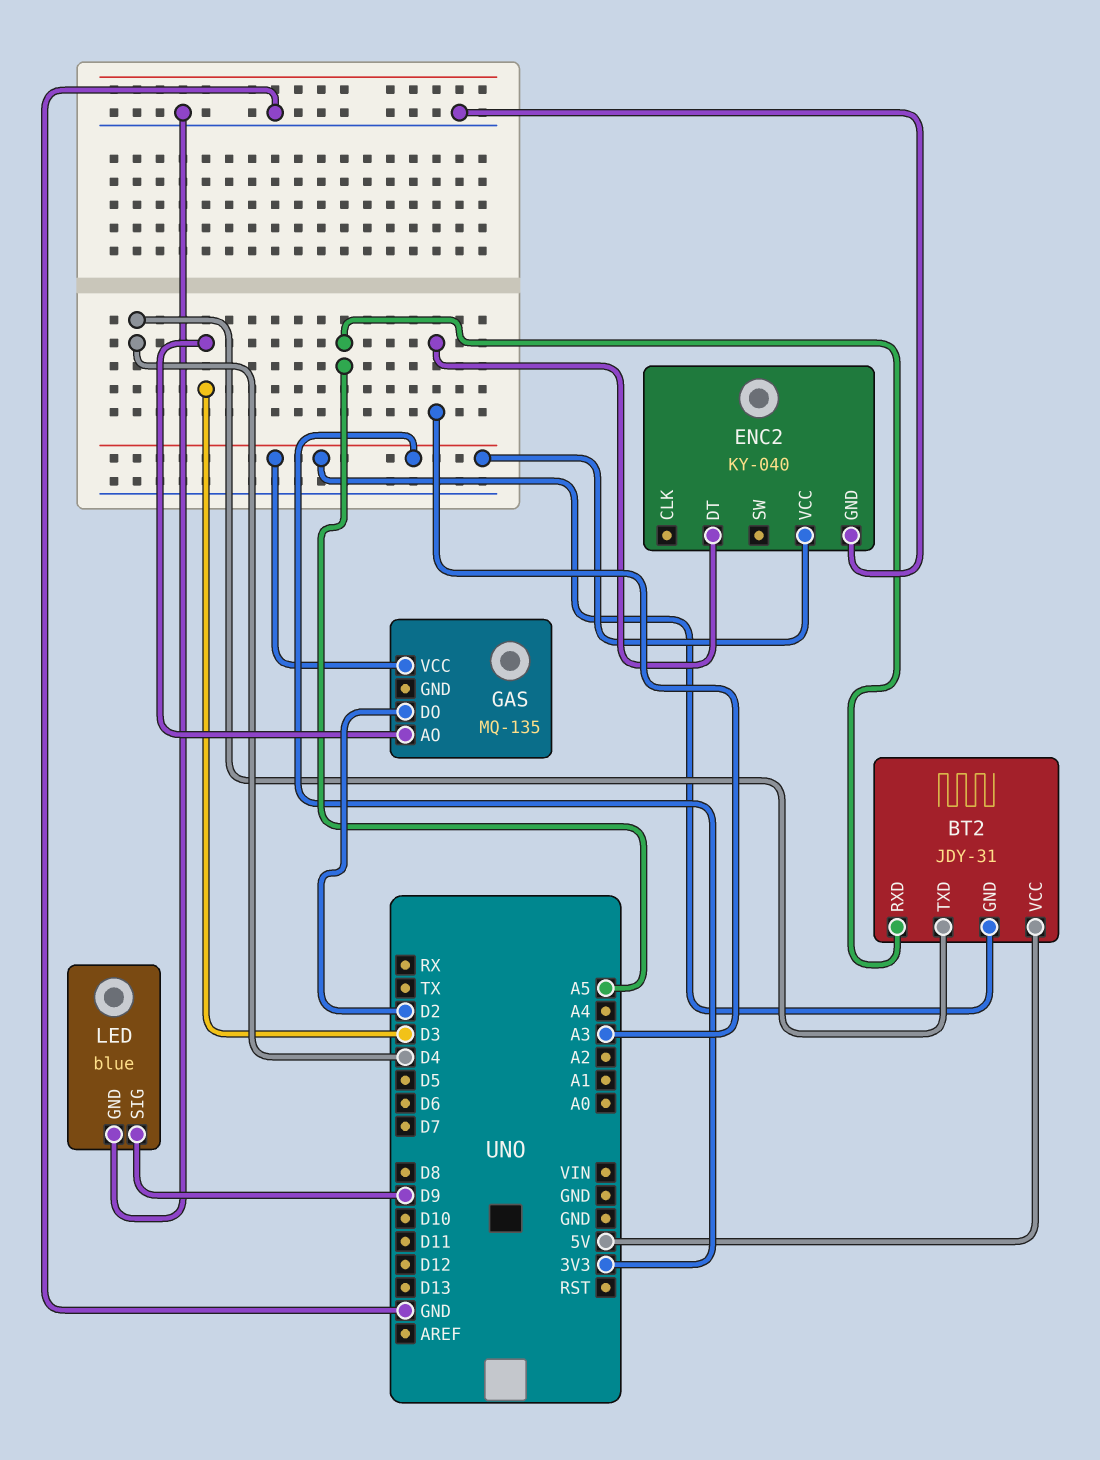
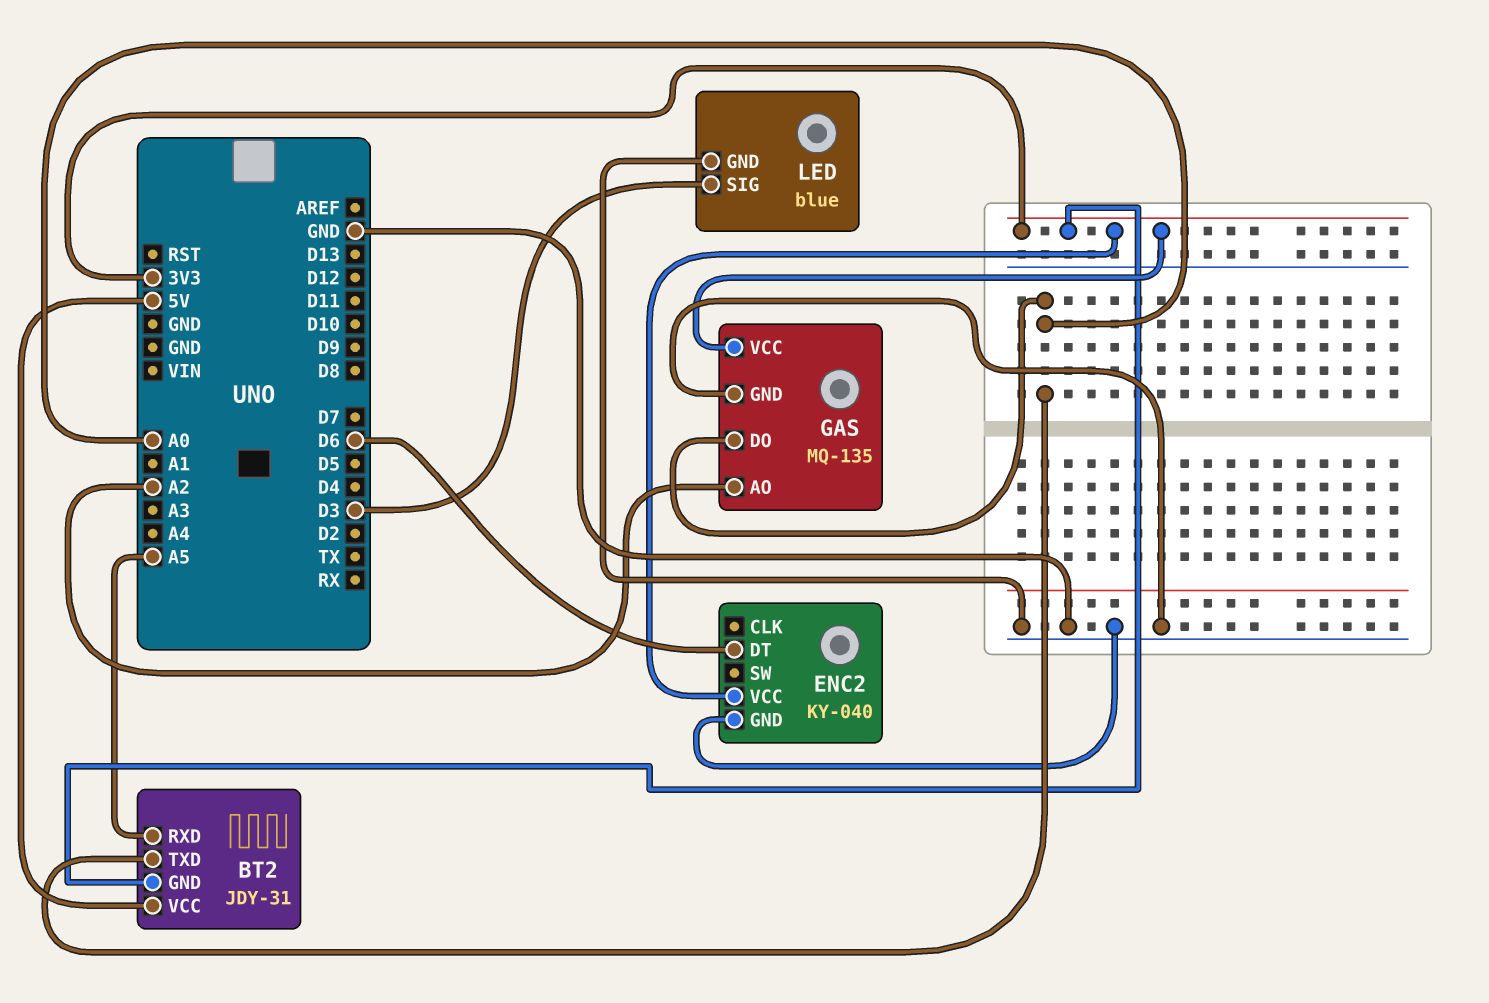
BT2 pin TXD: D4 -> A0
ENC2 pin DT: A3 -> D6
GAS pin AO: D3 -> A2
GAS pin DO: D2 -> A0
GAS pin GND: none -> GND
LED pin SIG: D9 -> D3

